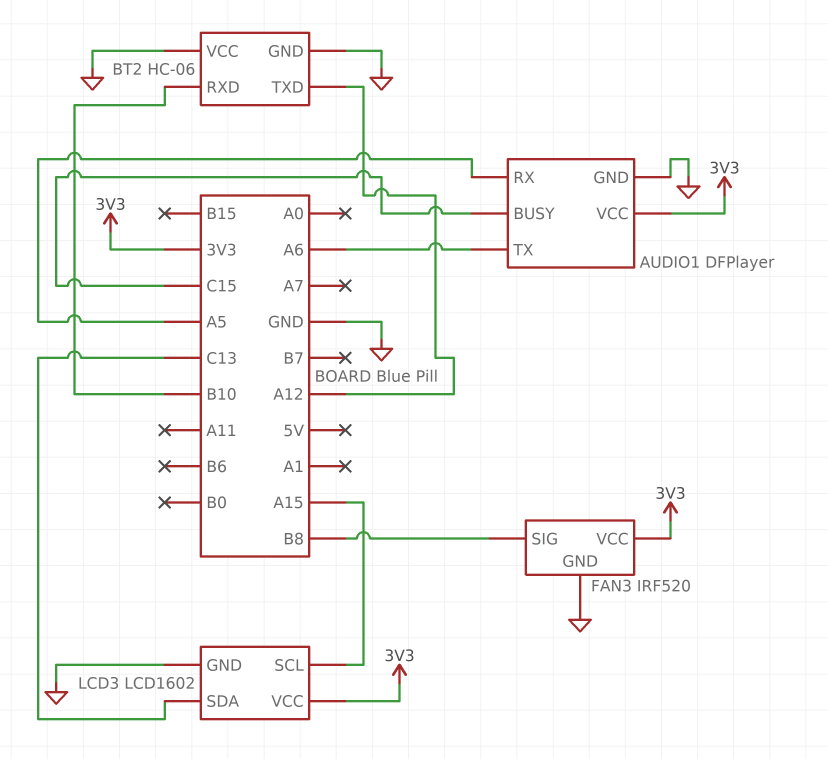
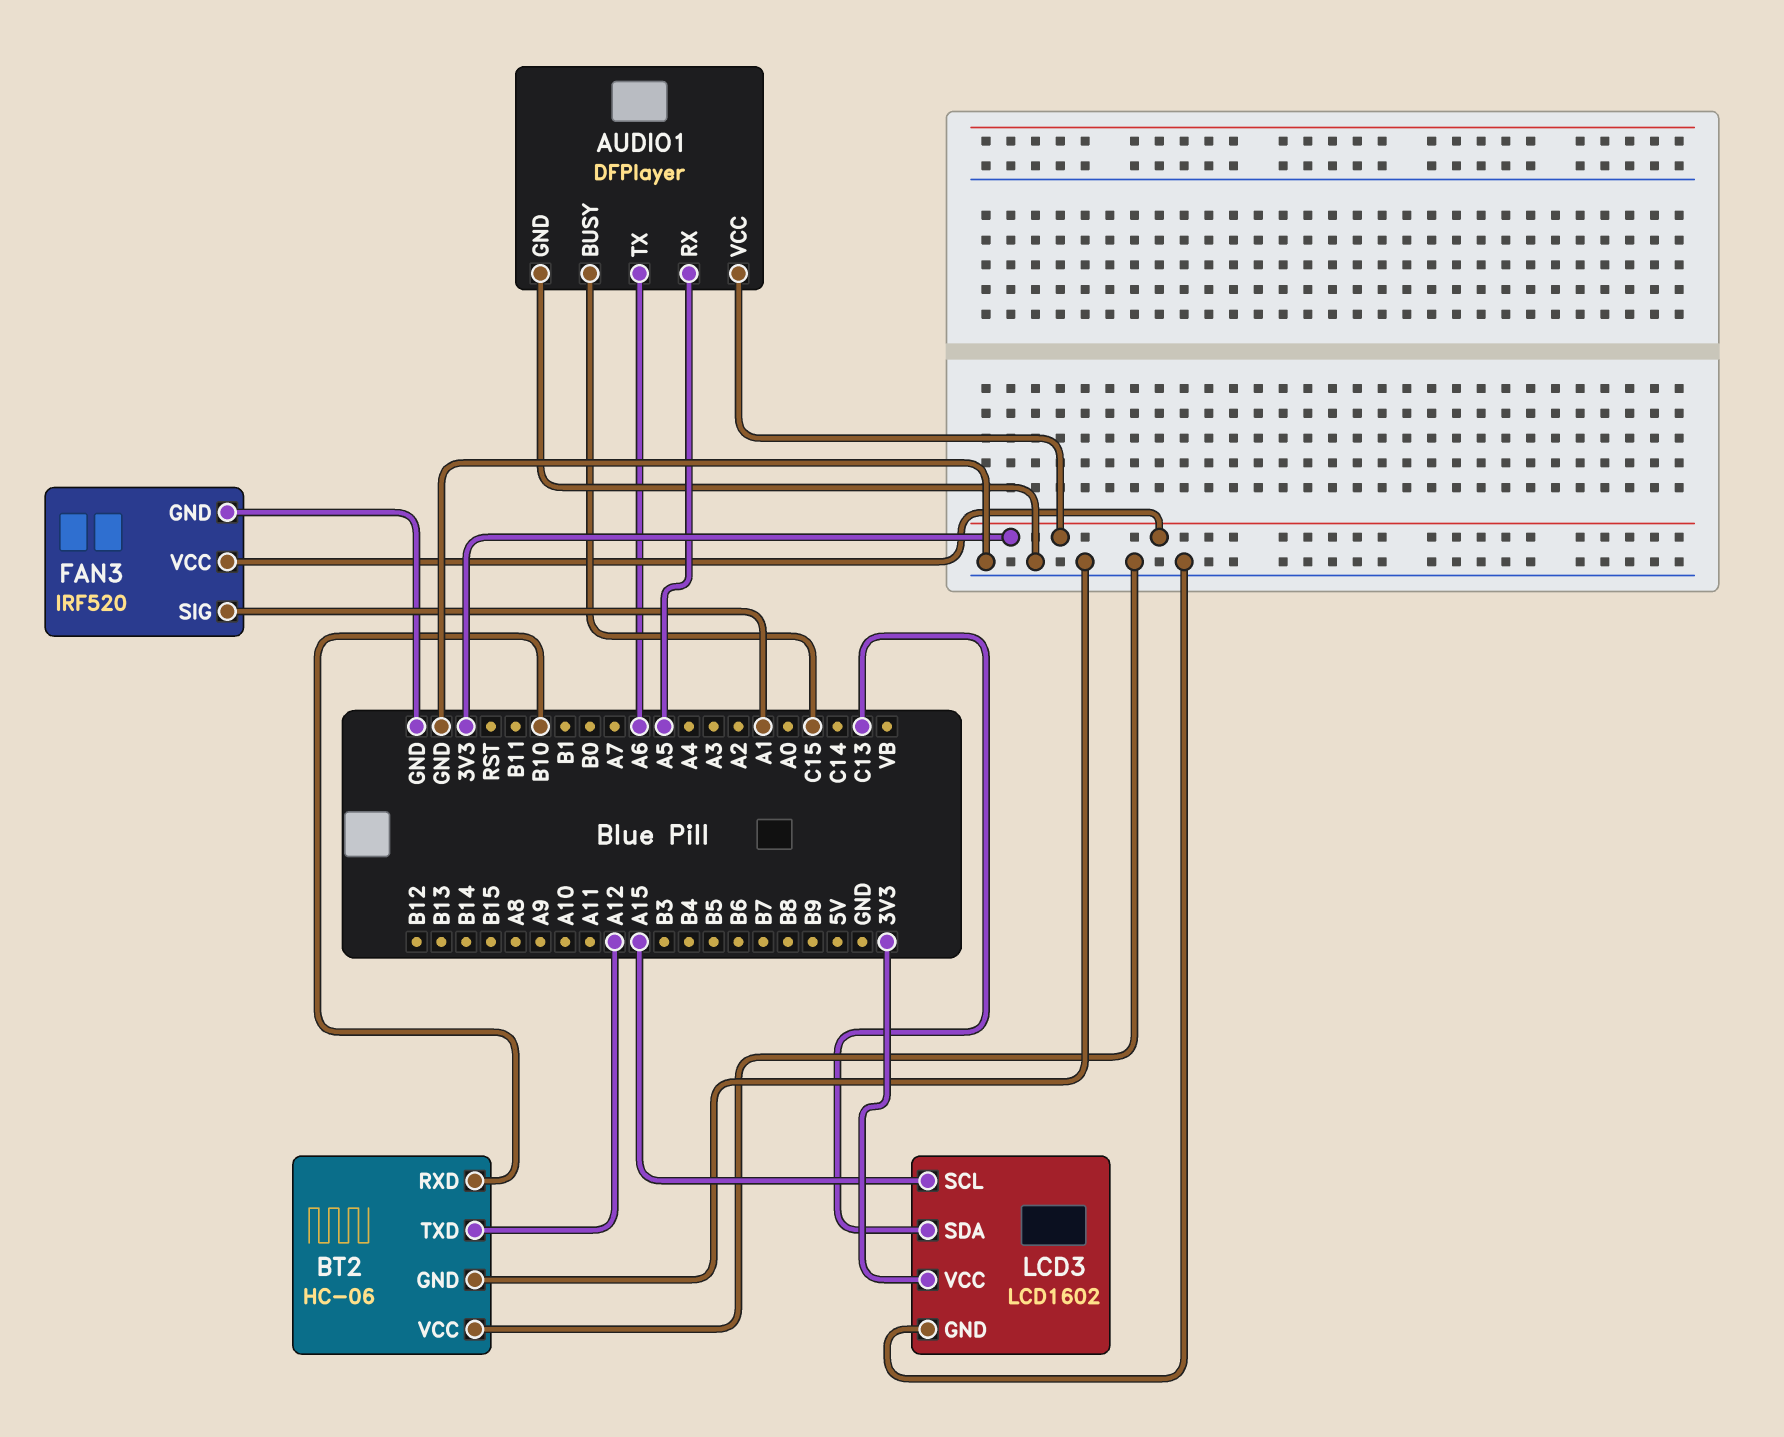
FAN3 pin SIG: B8 -> A1

